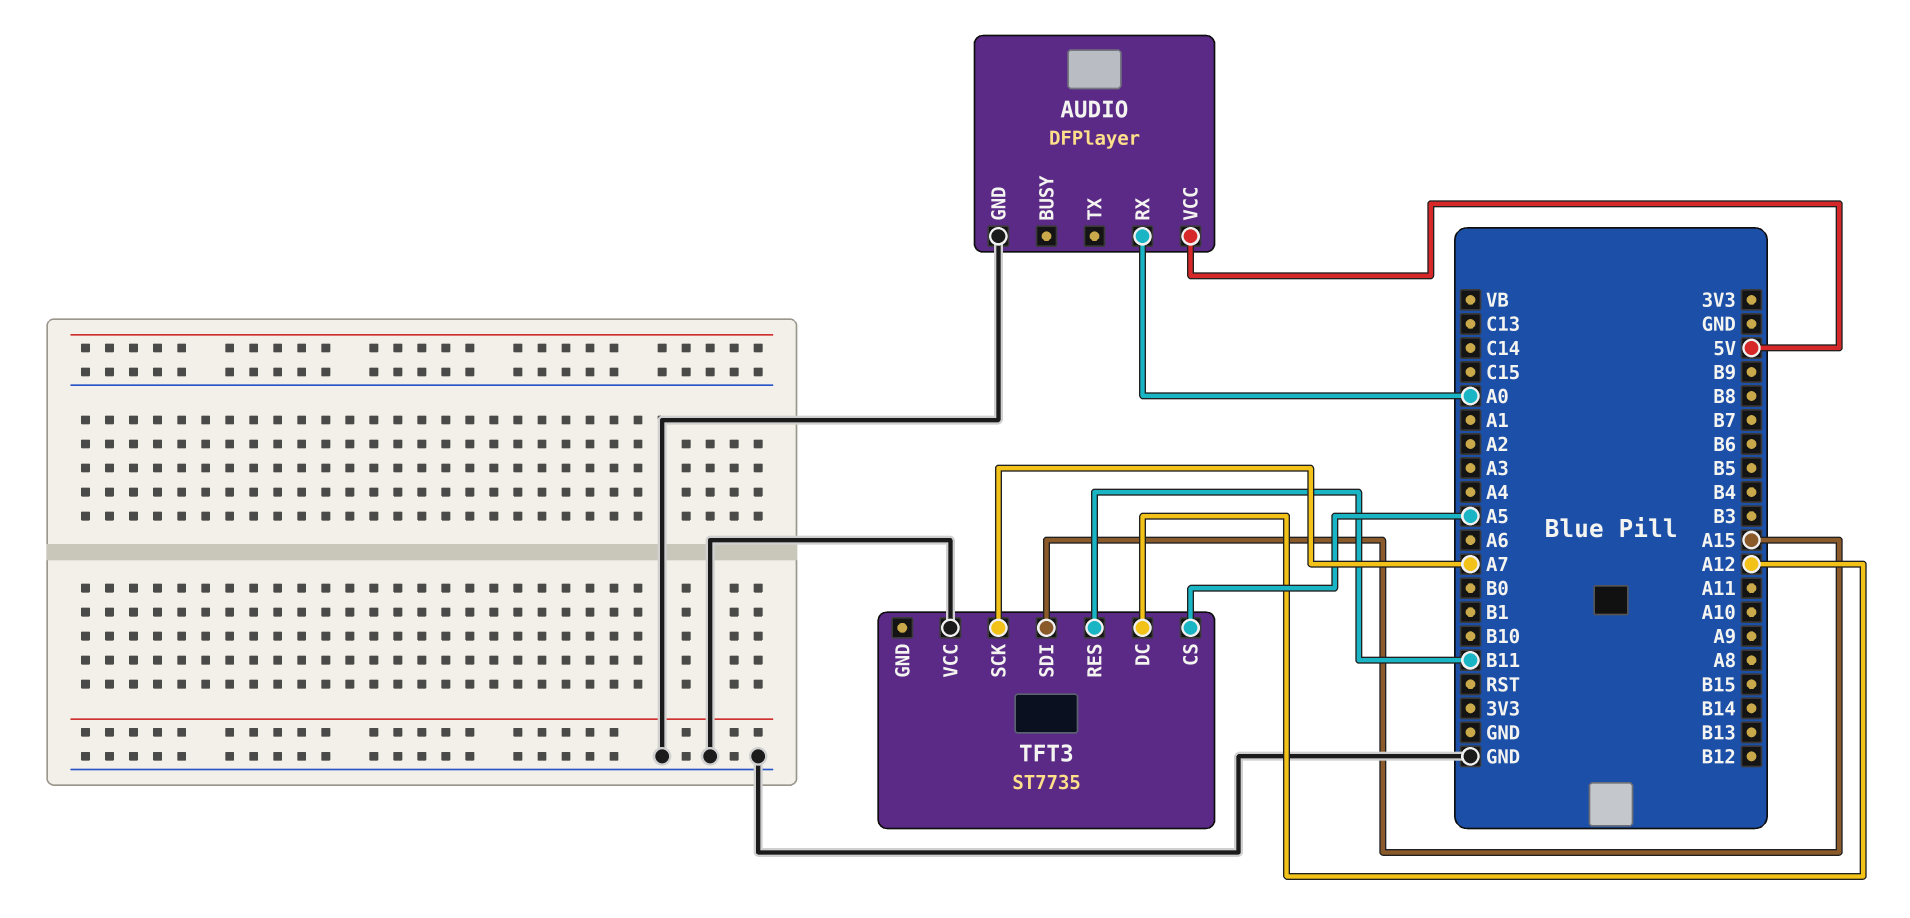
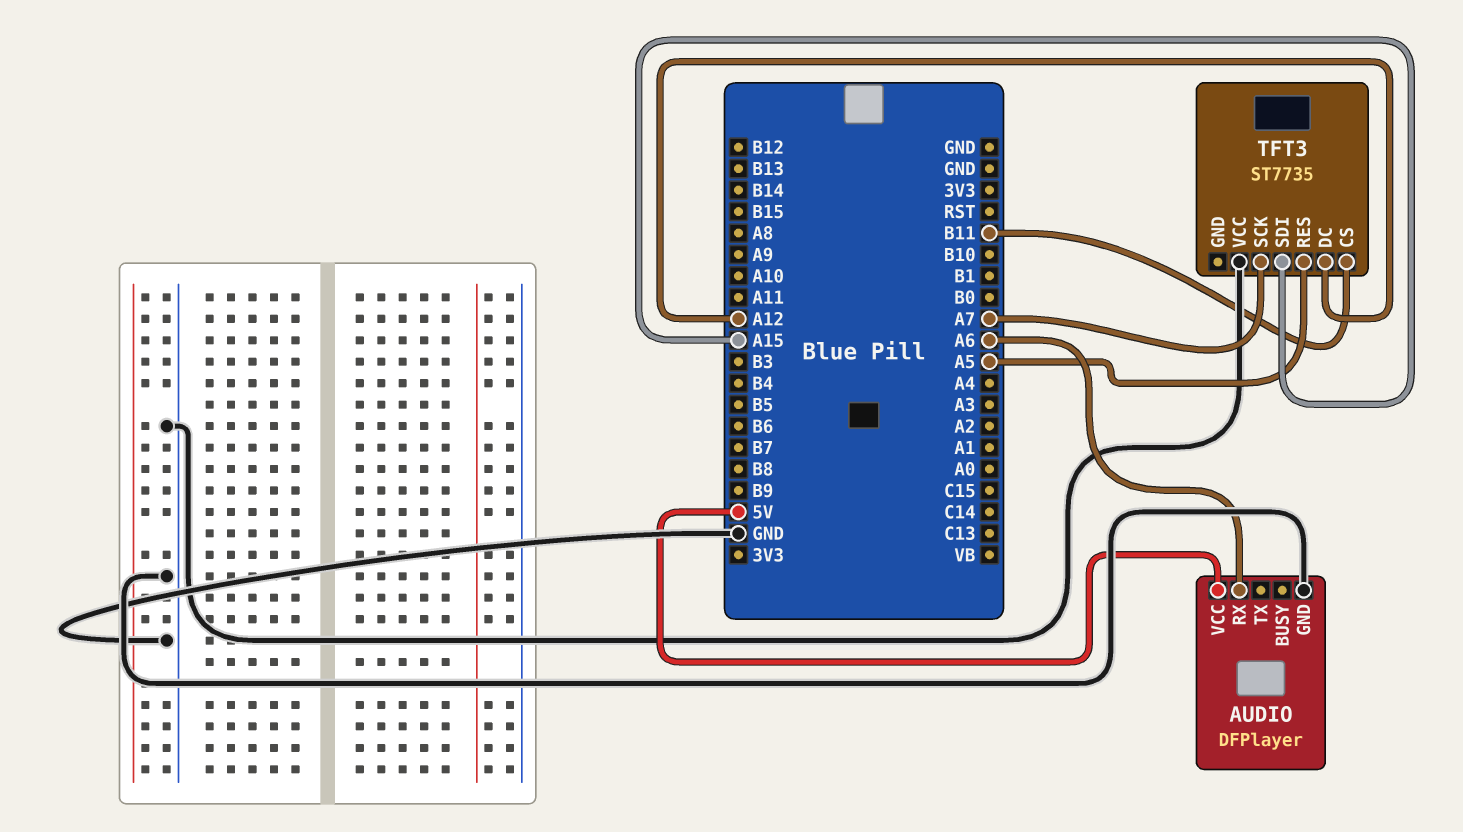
AUDIO pin RX: A0 -> A6
TFT3 pin CS: A5 -> B11
TFT3 pin RES: B11 -> A5

